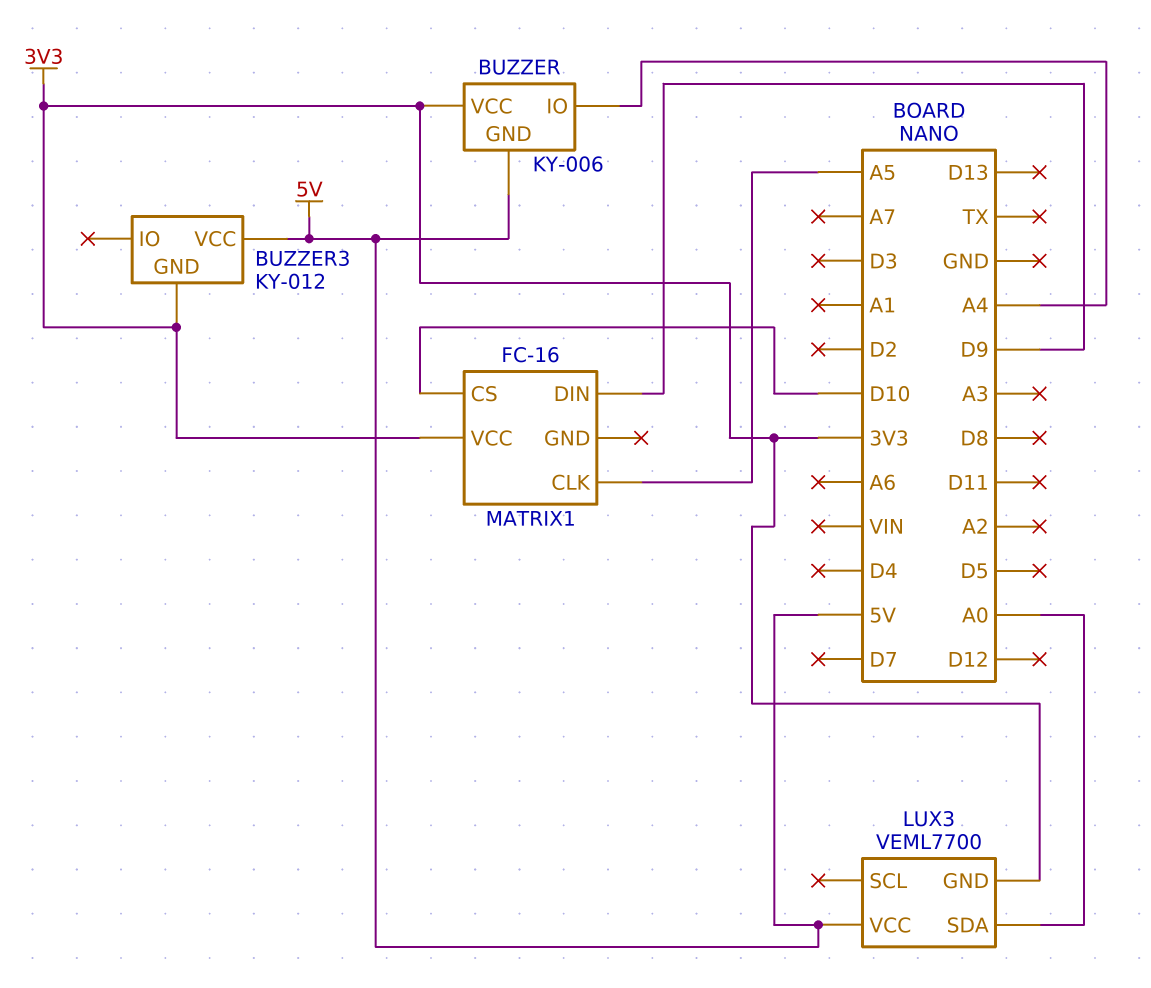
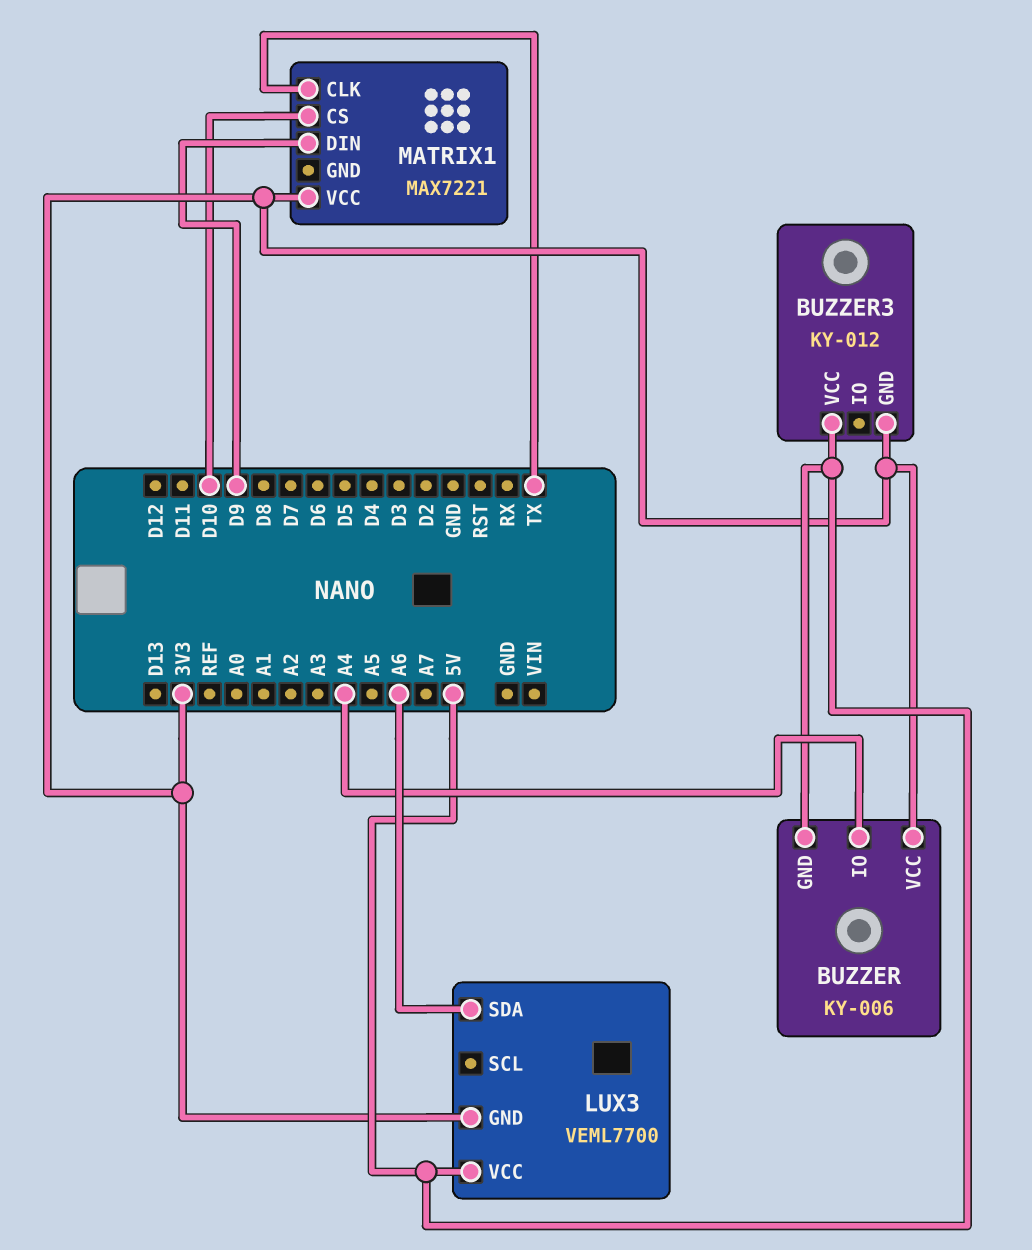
LUX3 pin SDA: A0 -> A6
MATRIX1: FC-16 -> MAX7221
MATRIX1 pin CLK: A5 -> TX

